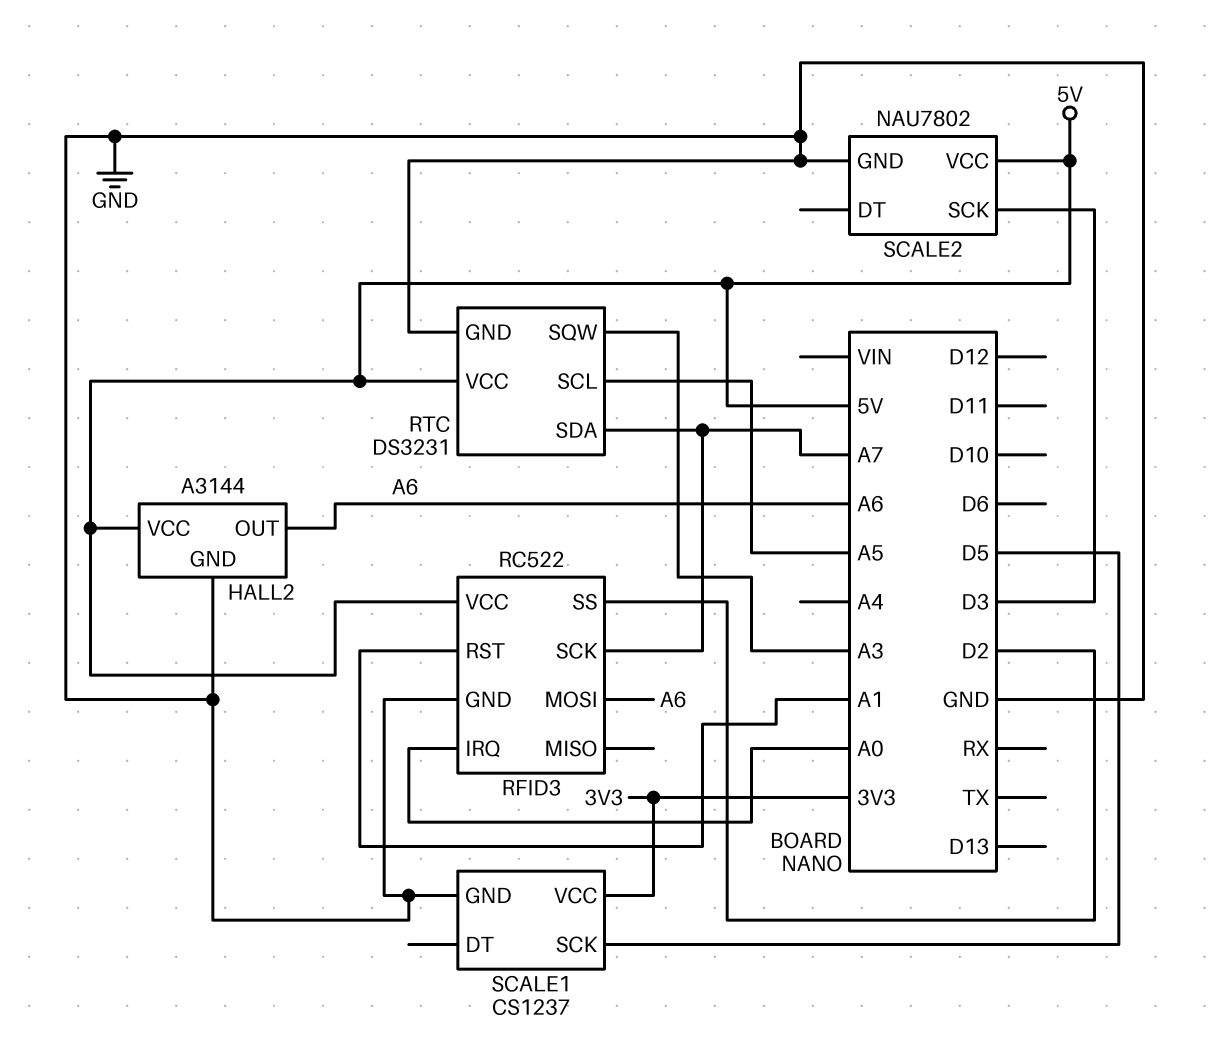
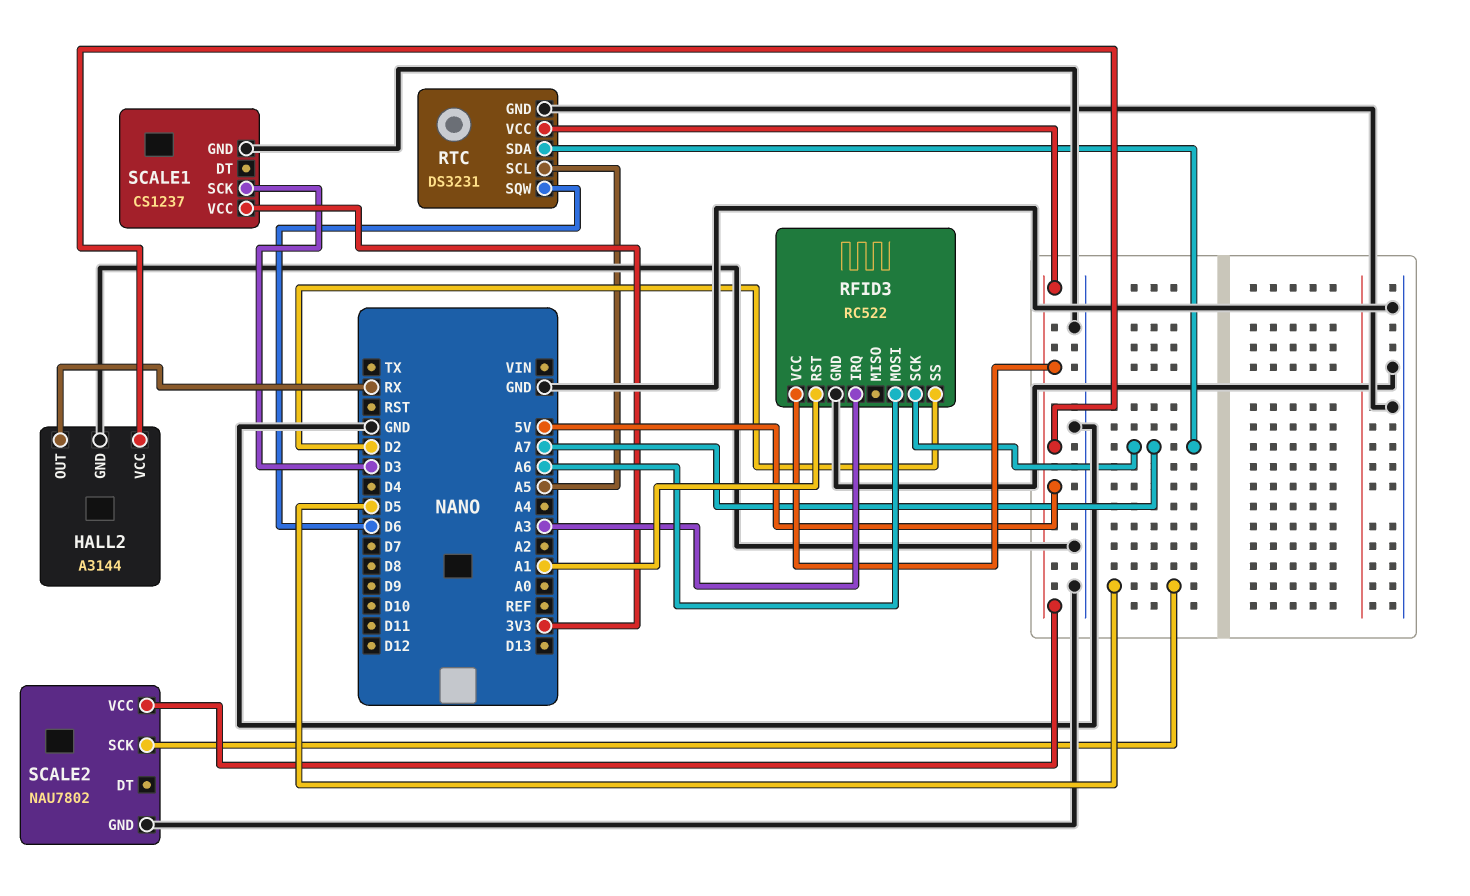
HALL2 pin OUT: A6 -> RX
RFID3 pin IRQ: A0 -> A3
RTC pin SQW: A3 -> D6
SCALE1 pin SCK: D5 -> D3
SCALE2 pin SCK: D3 -> D5

